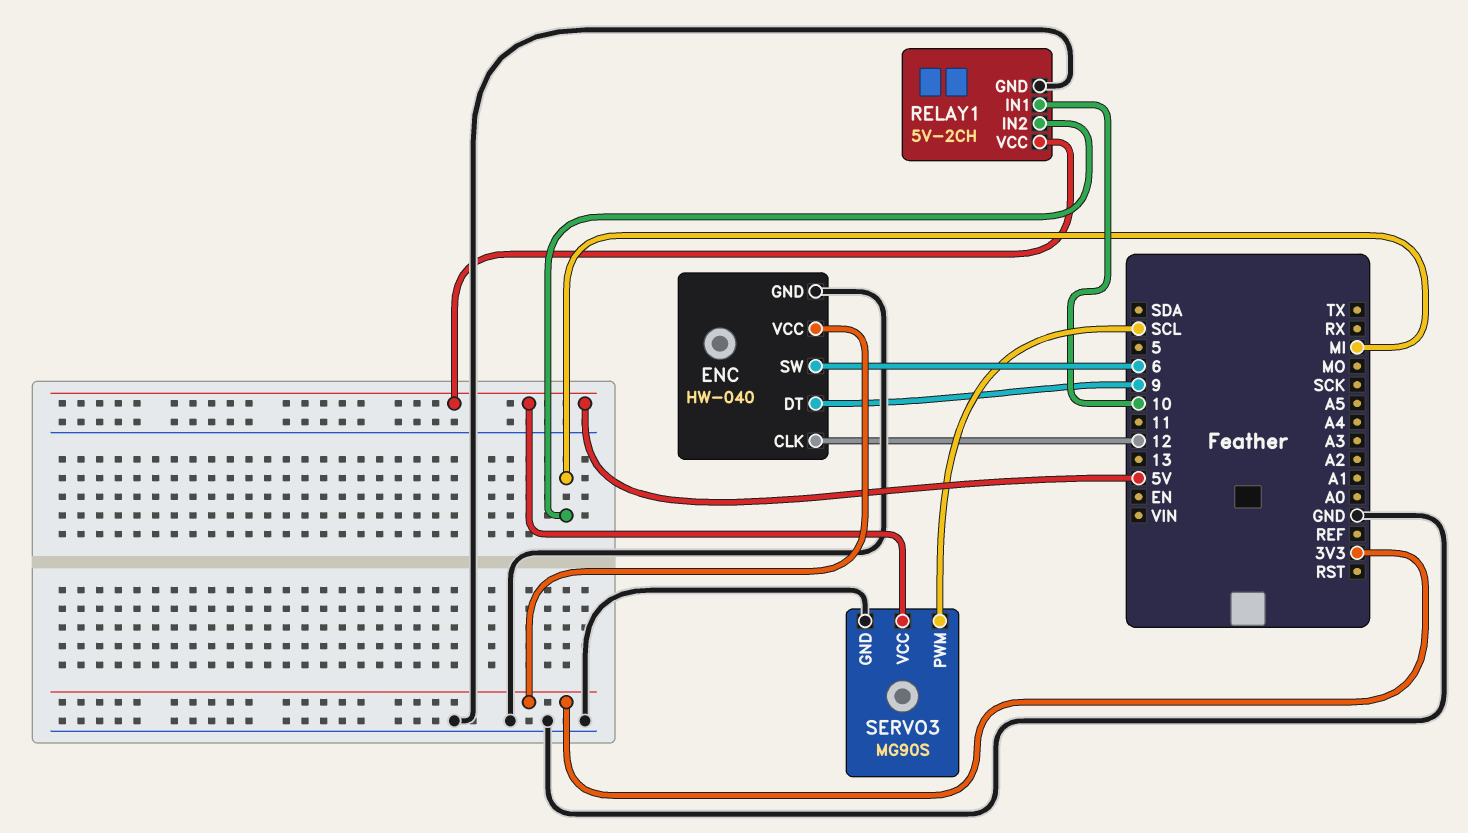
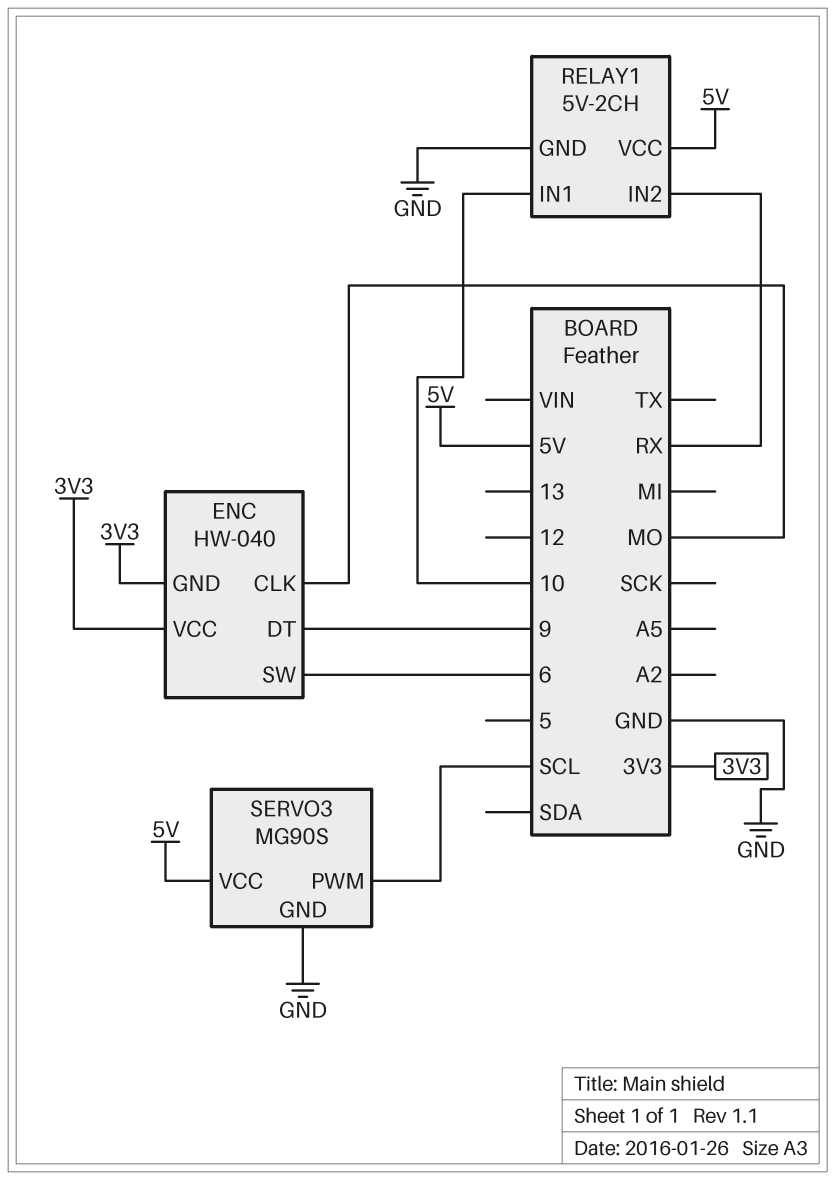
ENC pin CLK: 12 -> MO
ENC pin GND: GND -> 3V3
RELAY1 pin IN2: MI -> RX

